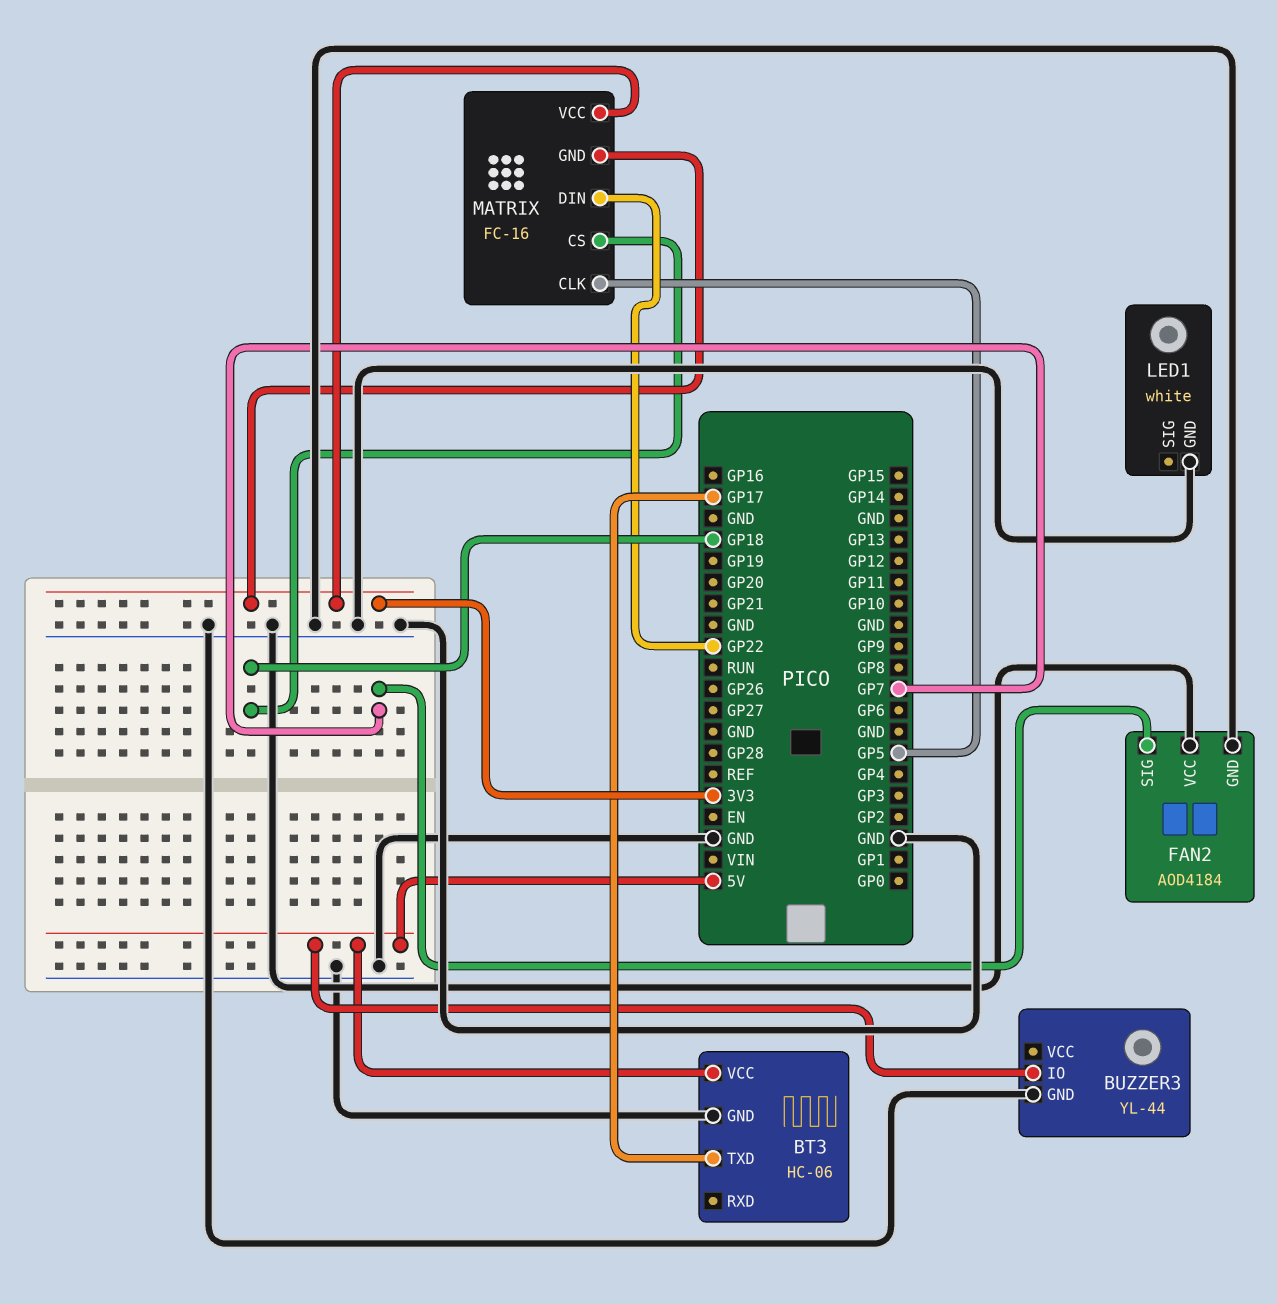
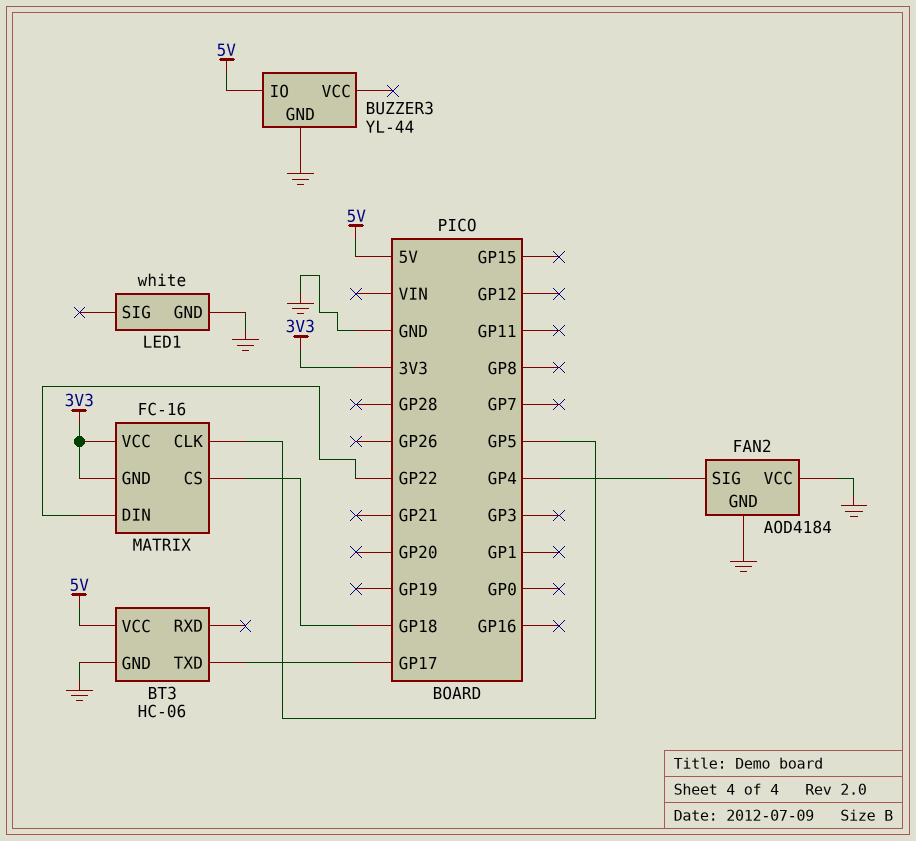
FAN2 pin SIG: GP7 -> GP4

